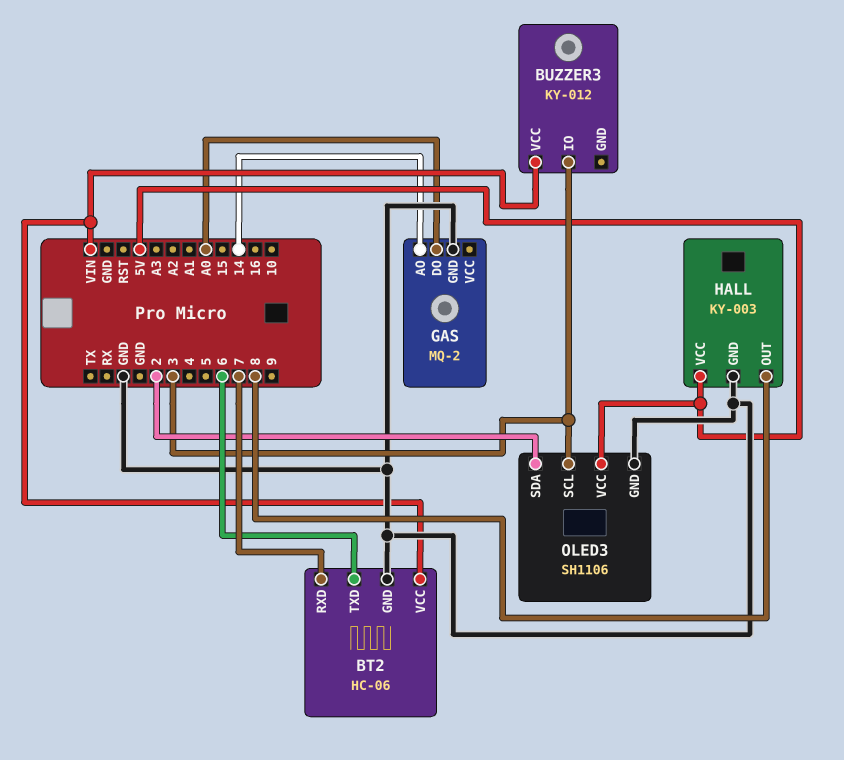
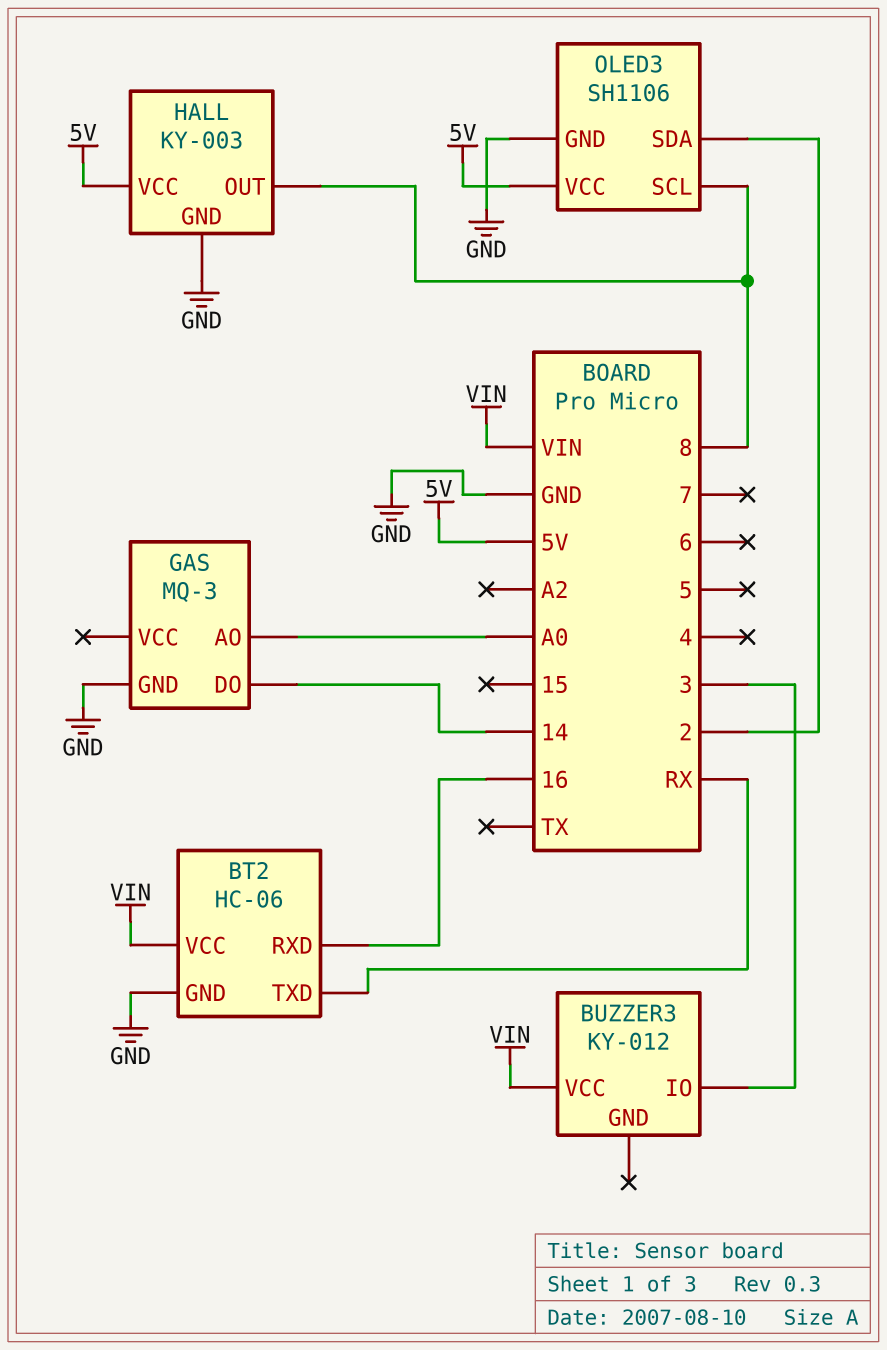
BT2 pin RXD: 7 -> 16
BT2 pin TXD: 6 -> RX
GAS: MQ-2 -> MQ-3
GAS pin AO: 14 -> A0
GAS pin DO: A0 -> 14
OLED3 pin SCL: 3 -> 8

